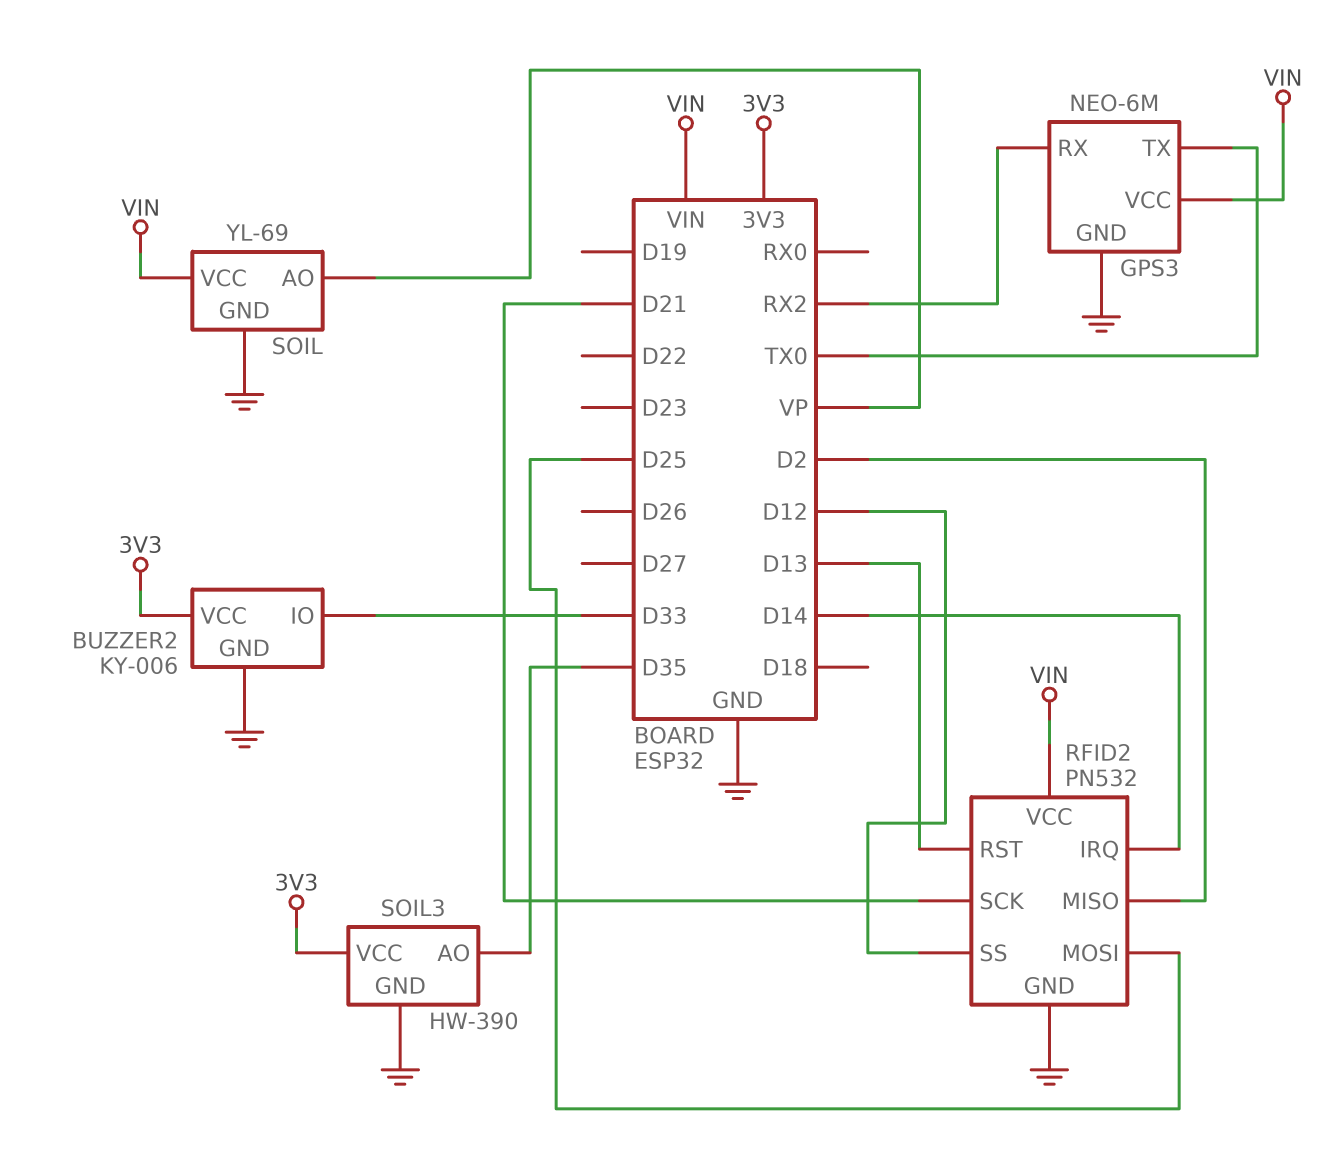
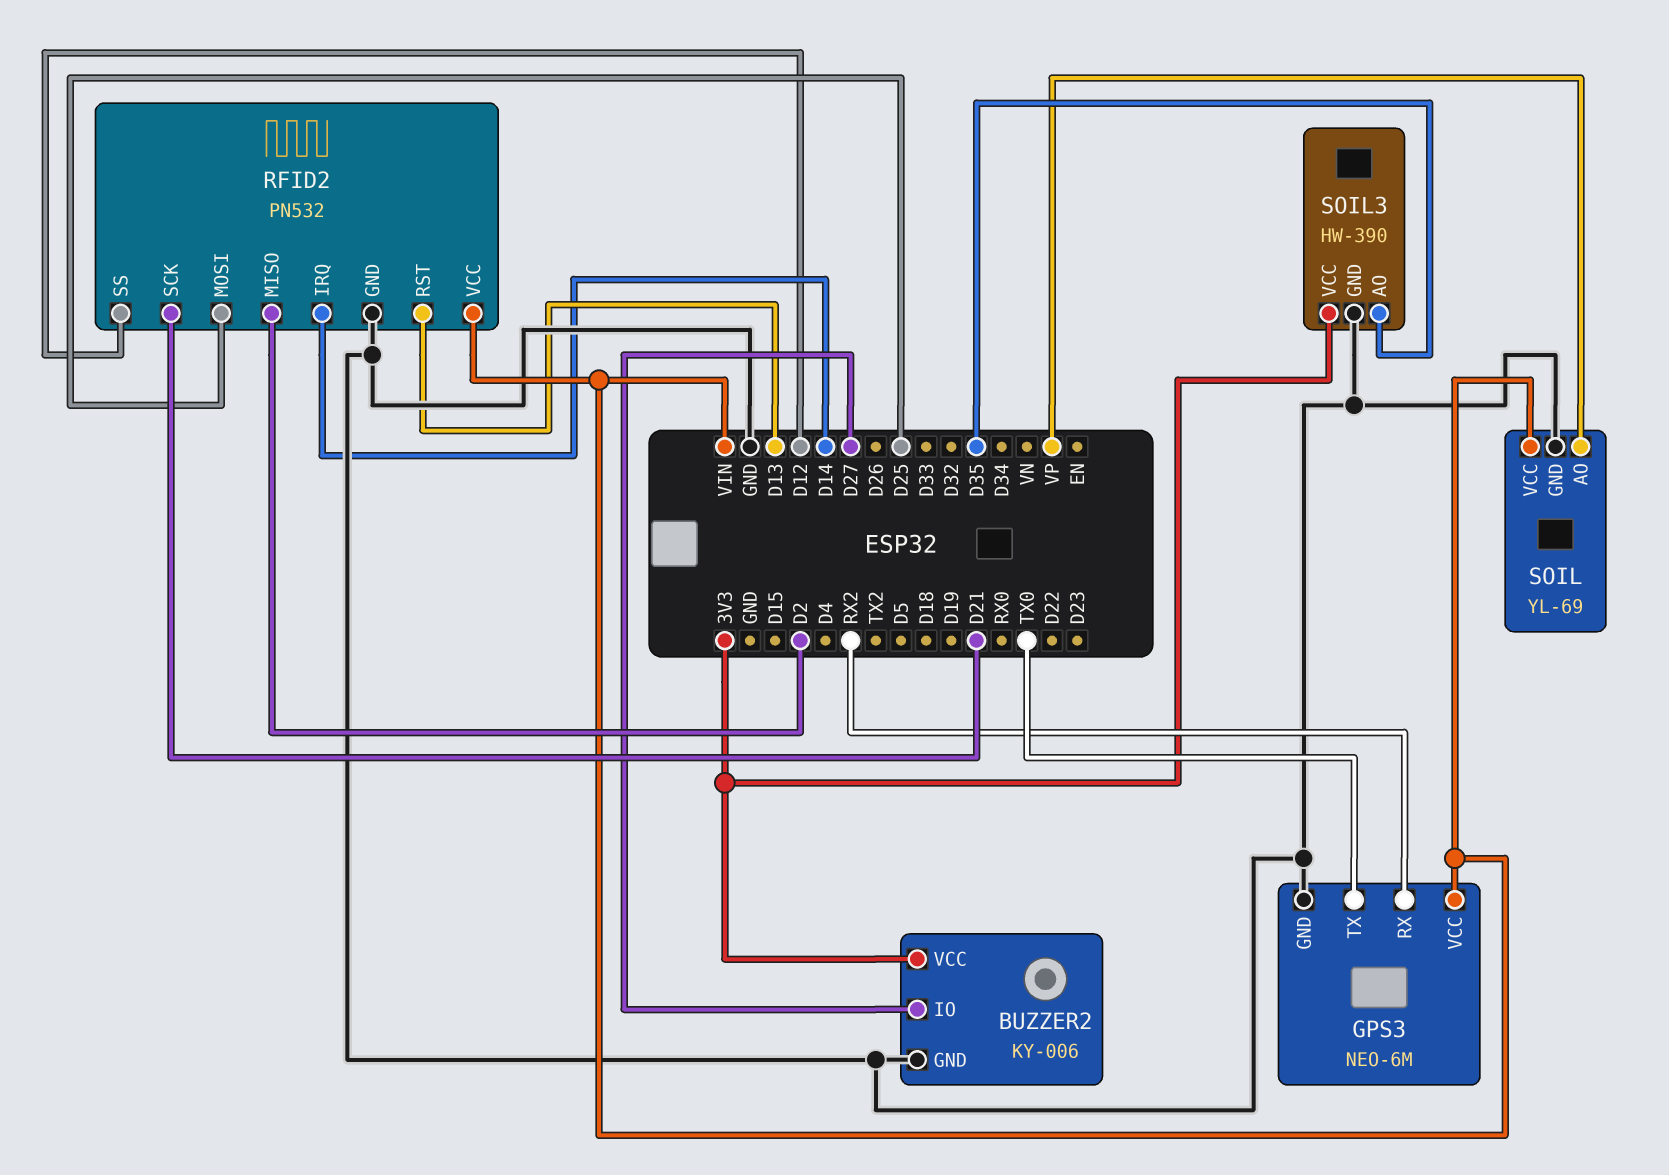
BUZZER2 pin IO: D33 -> D27

